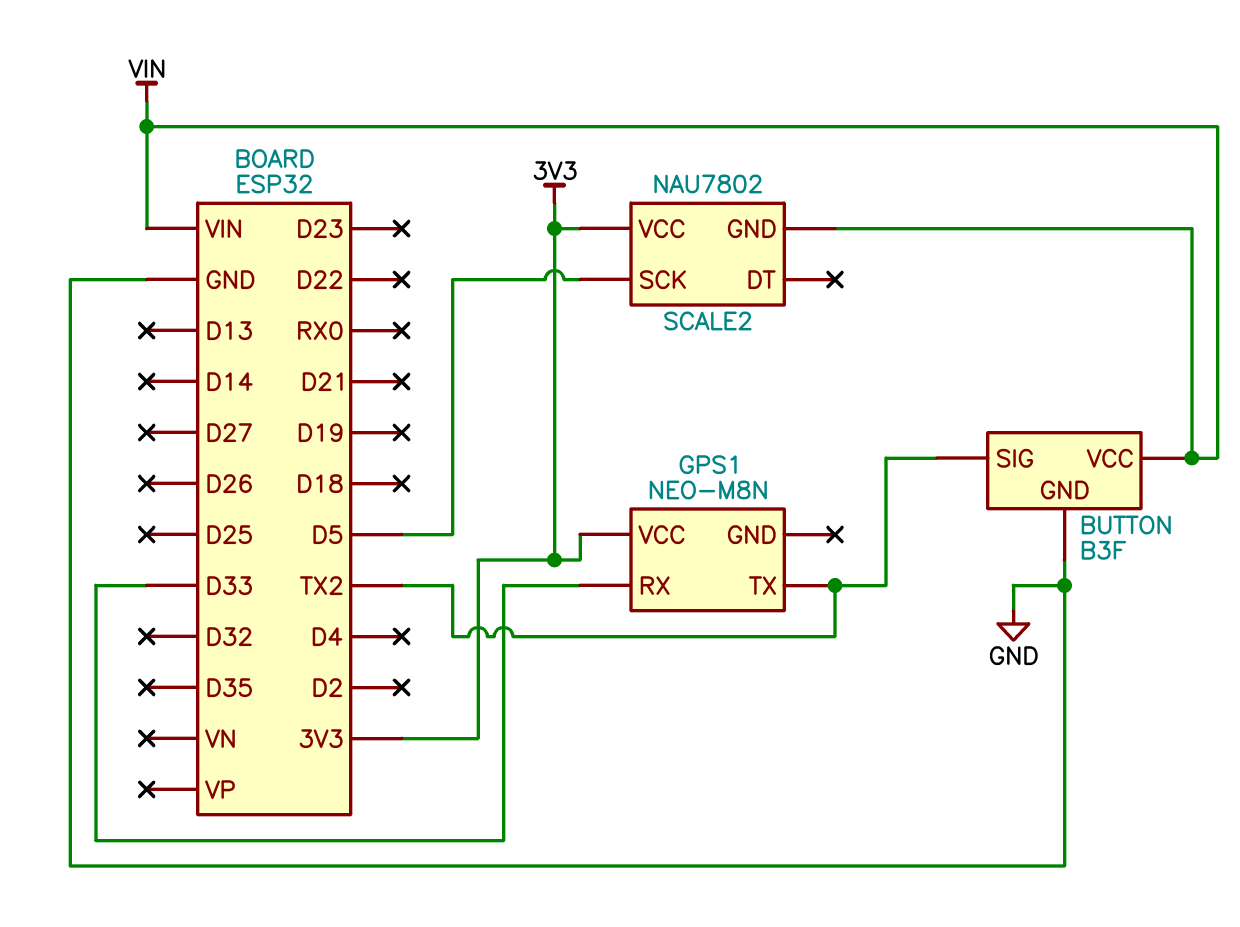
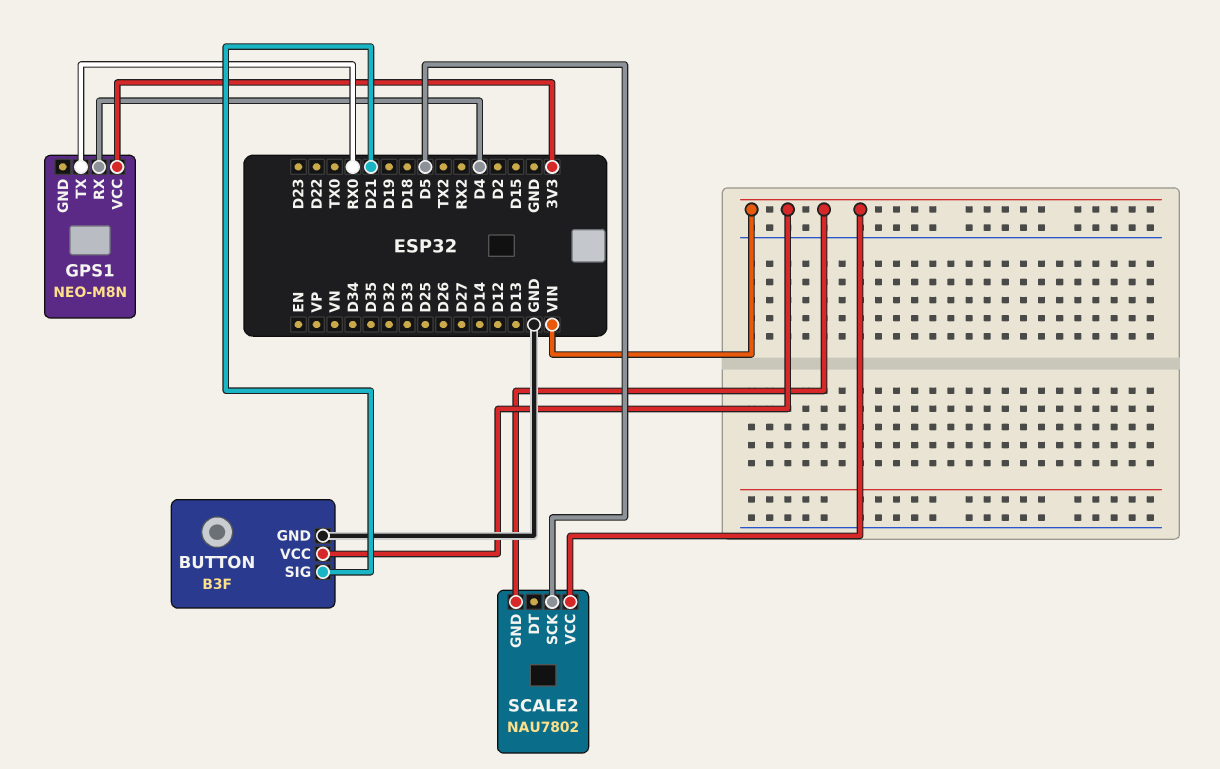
BUTTON pin SIG: TX2 -> D21
GPS1 pin RX: D33 -> D4
GPS1 pin TX: TX2 -> RX0
SCALE2 pin VCC: 3V3 -> VIN

